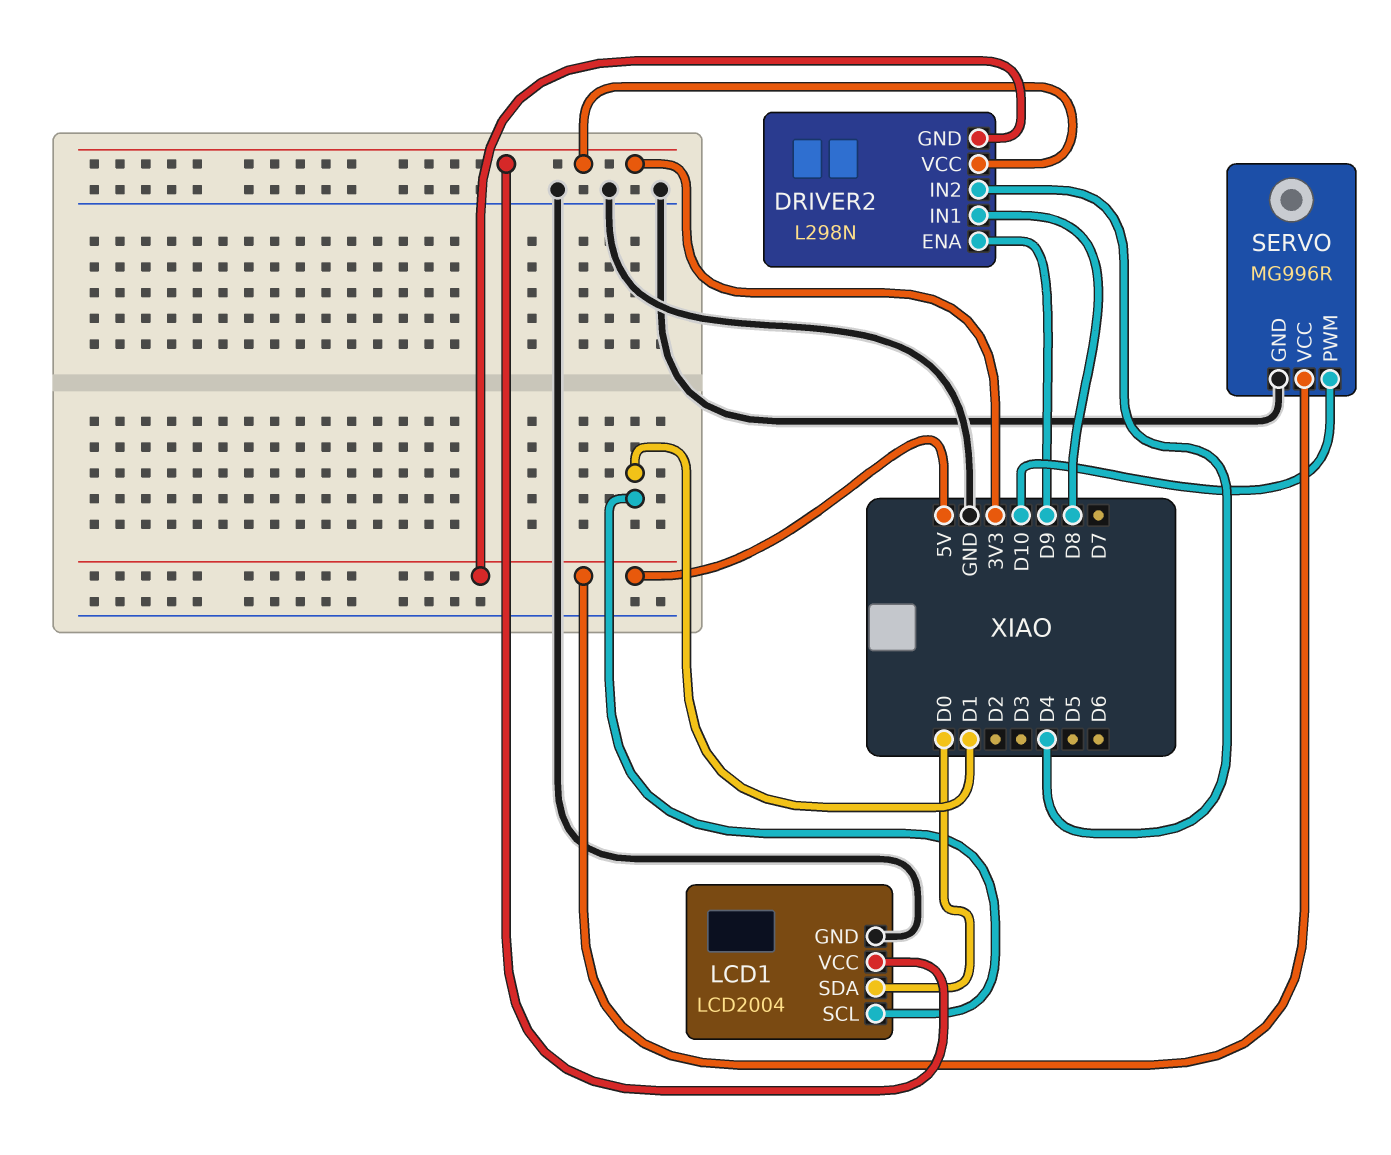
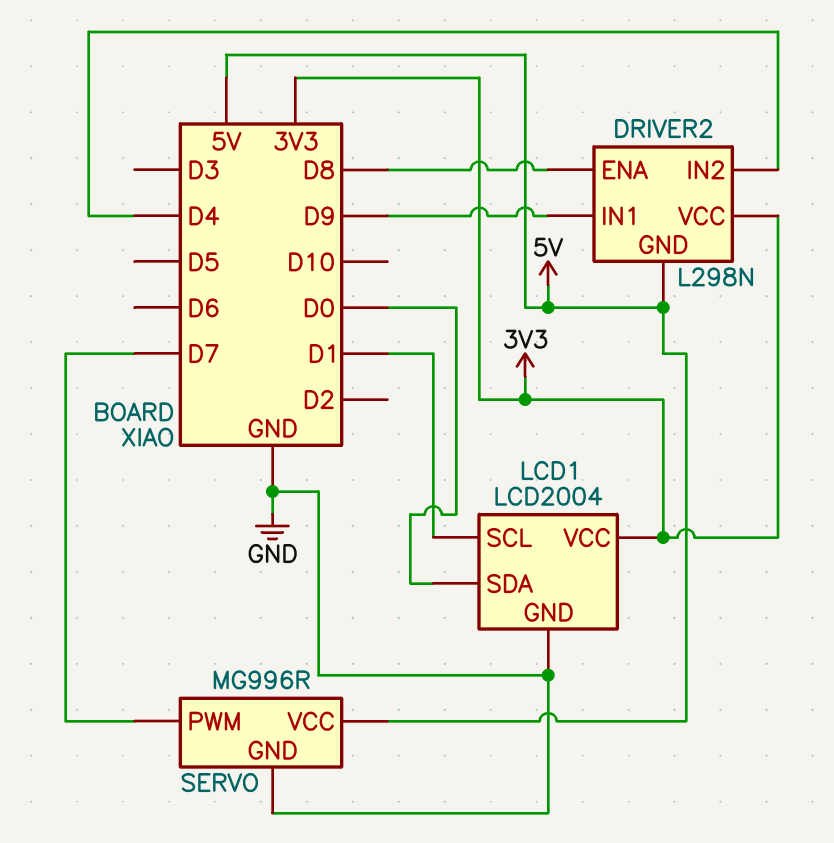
DRIVER2 pin ENA: D9 -> D8
DRIVER2 pin IN1: D8 -> D9
SERVO pin PWM: D10 -> D7

